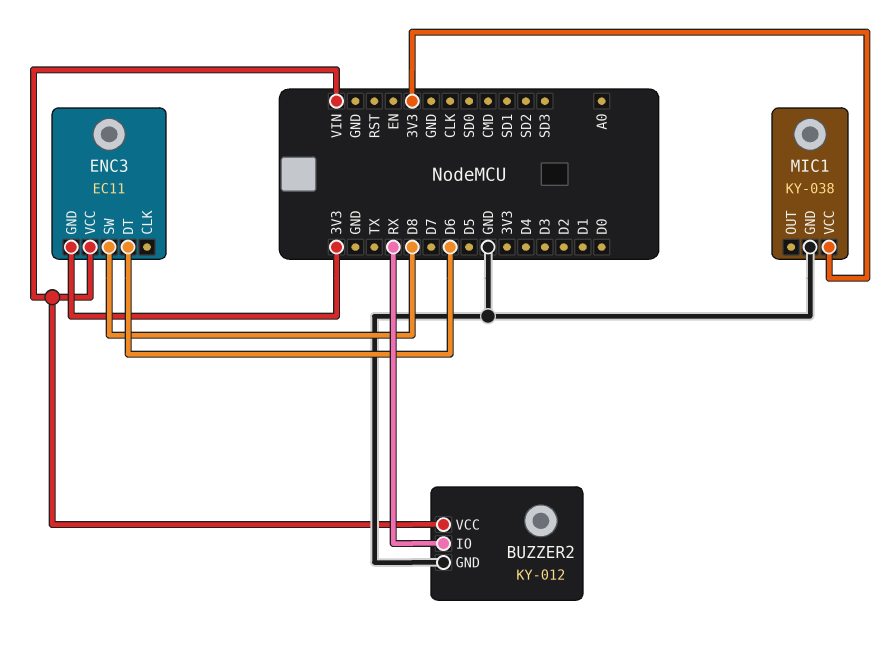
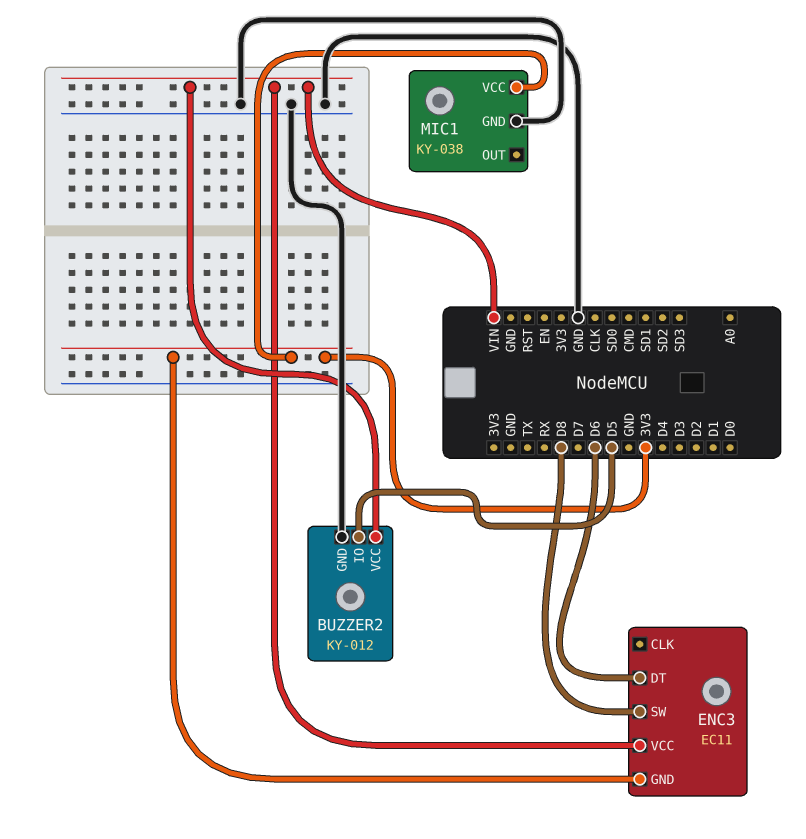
BUZZER2 pin IO: RX -> D5

